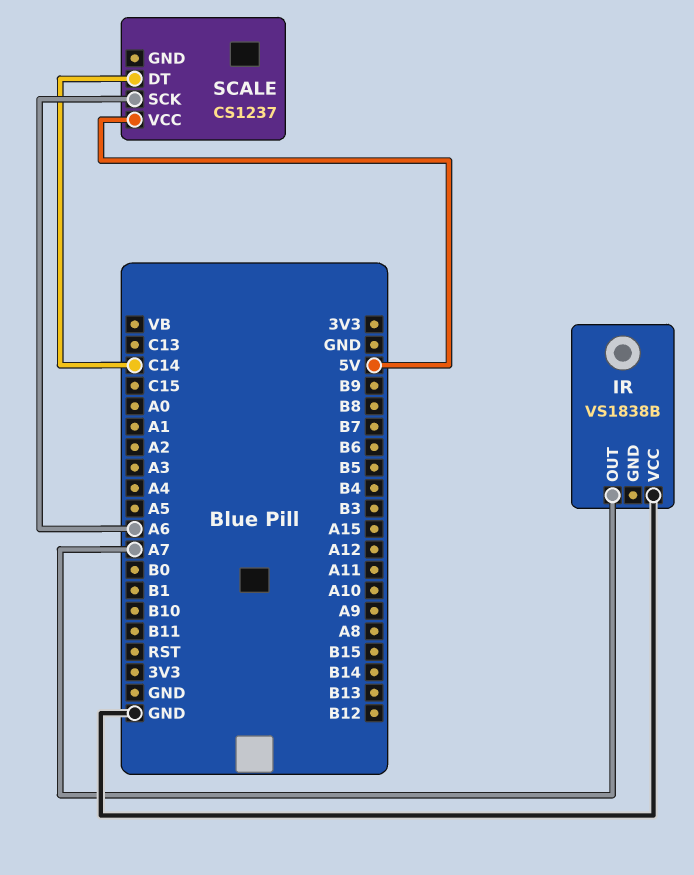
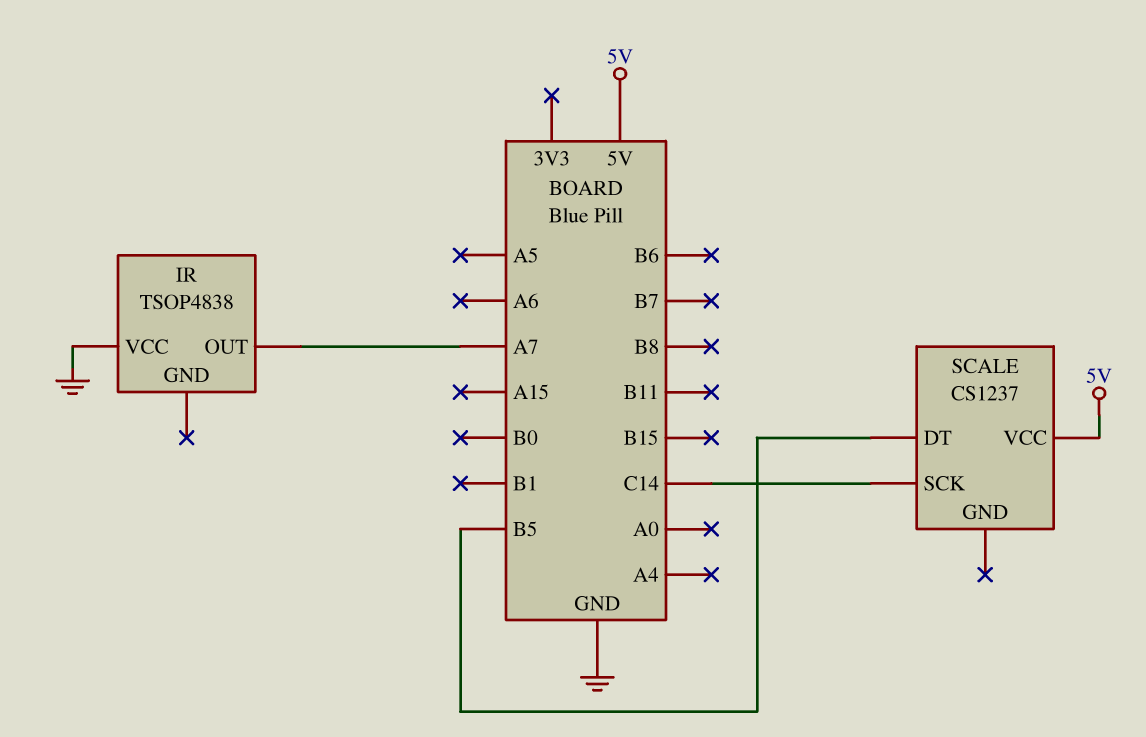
IR: VS1838B -> TSOP4838
SCALE pin DT: C14 -> B5
SCALE pin SCK: A6 -> C14

